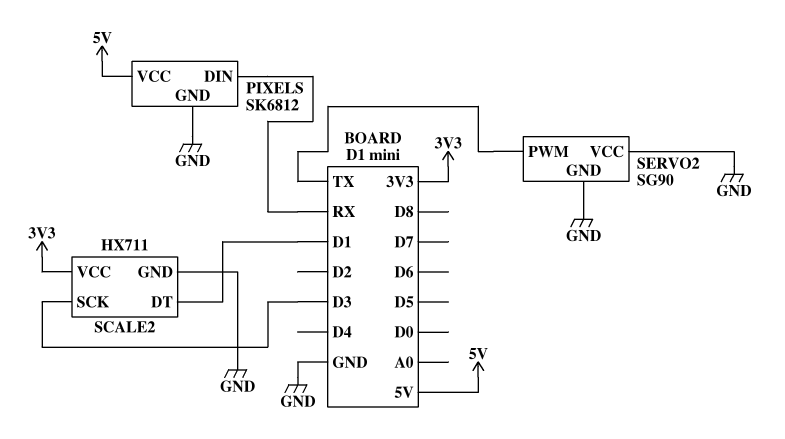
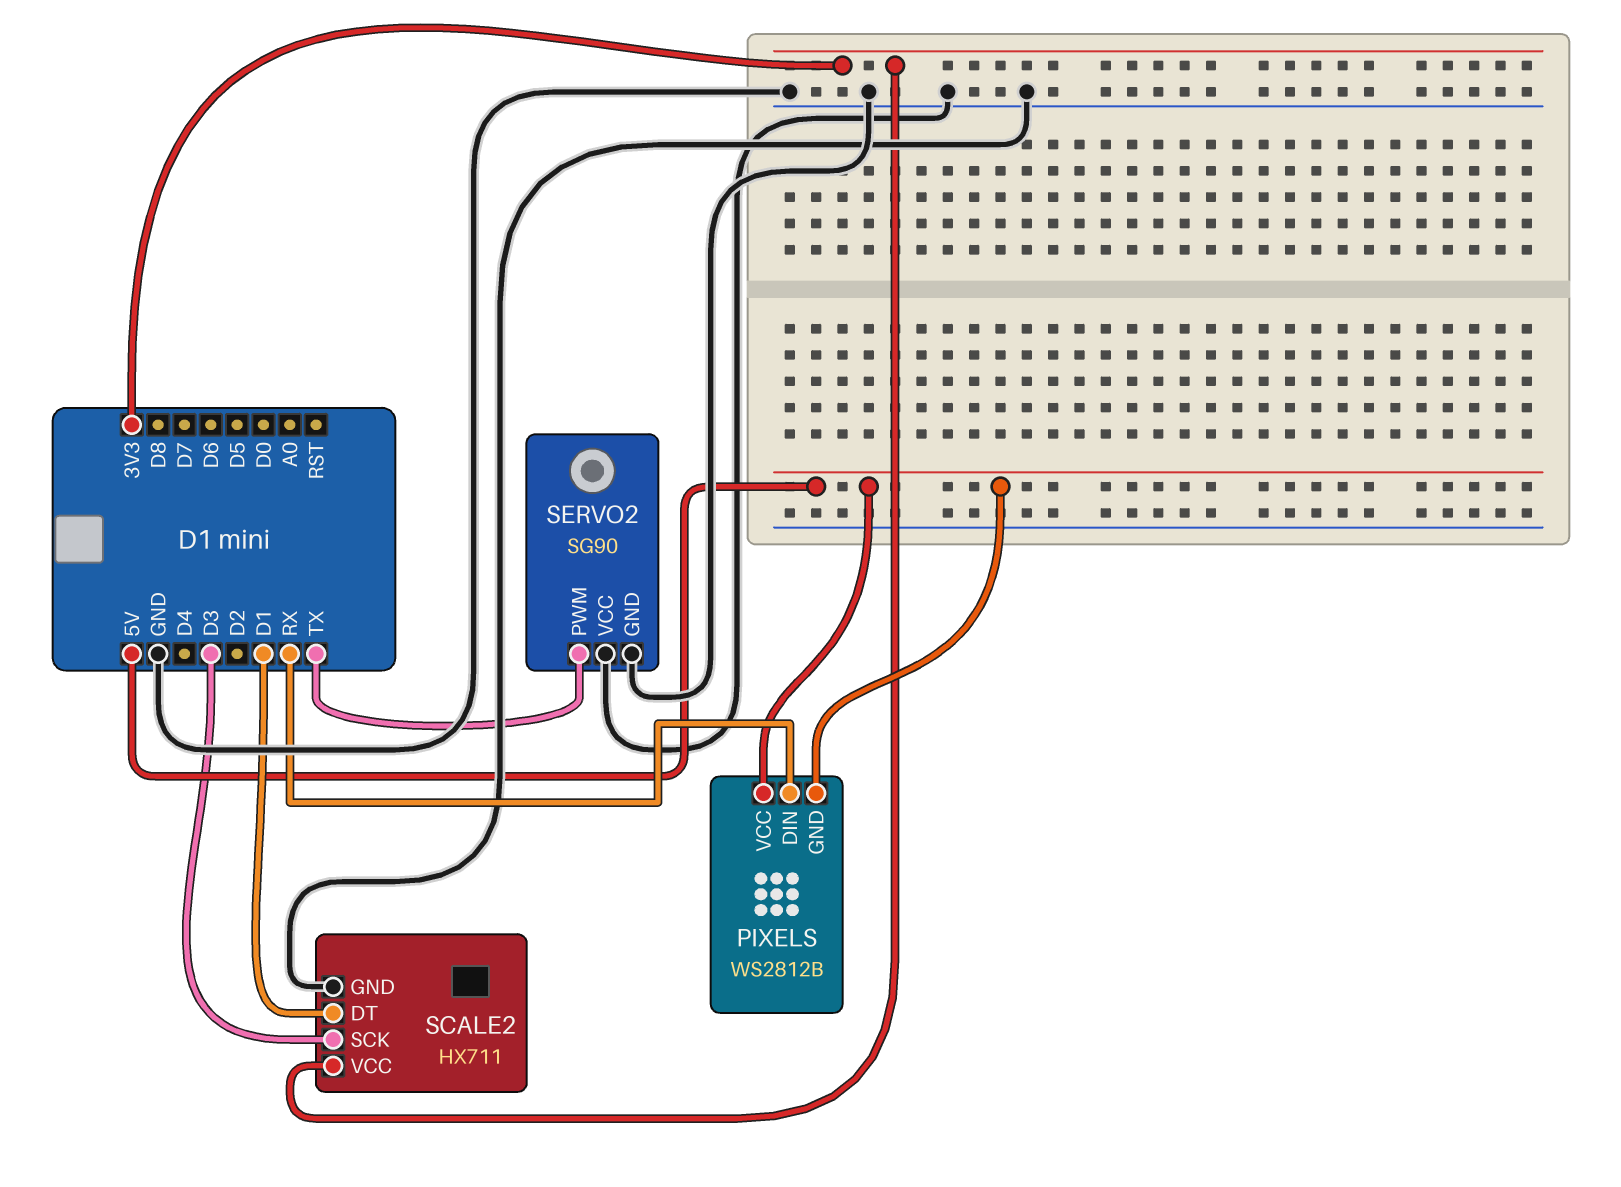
PIXELS: SK6812 -> WS2812B
PIXELS pin GND: GND -> 5V

